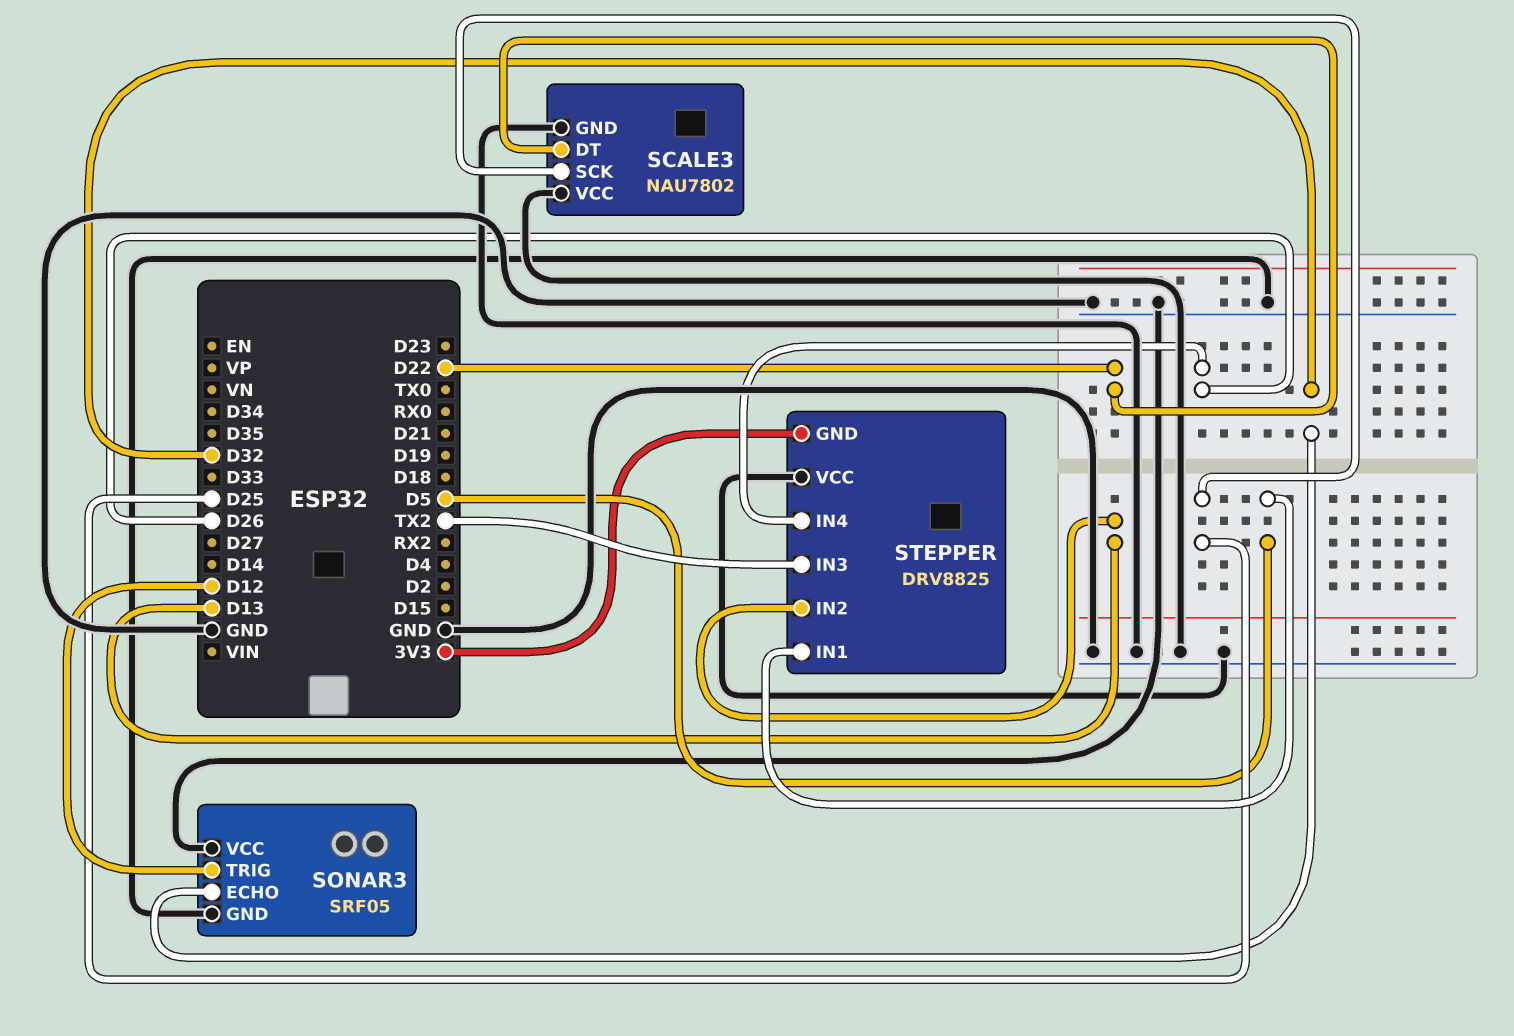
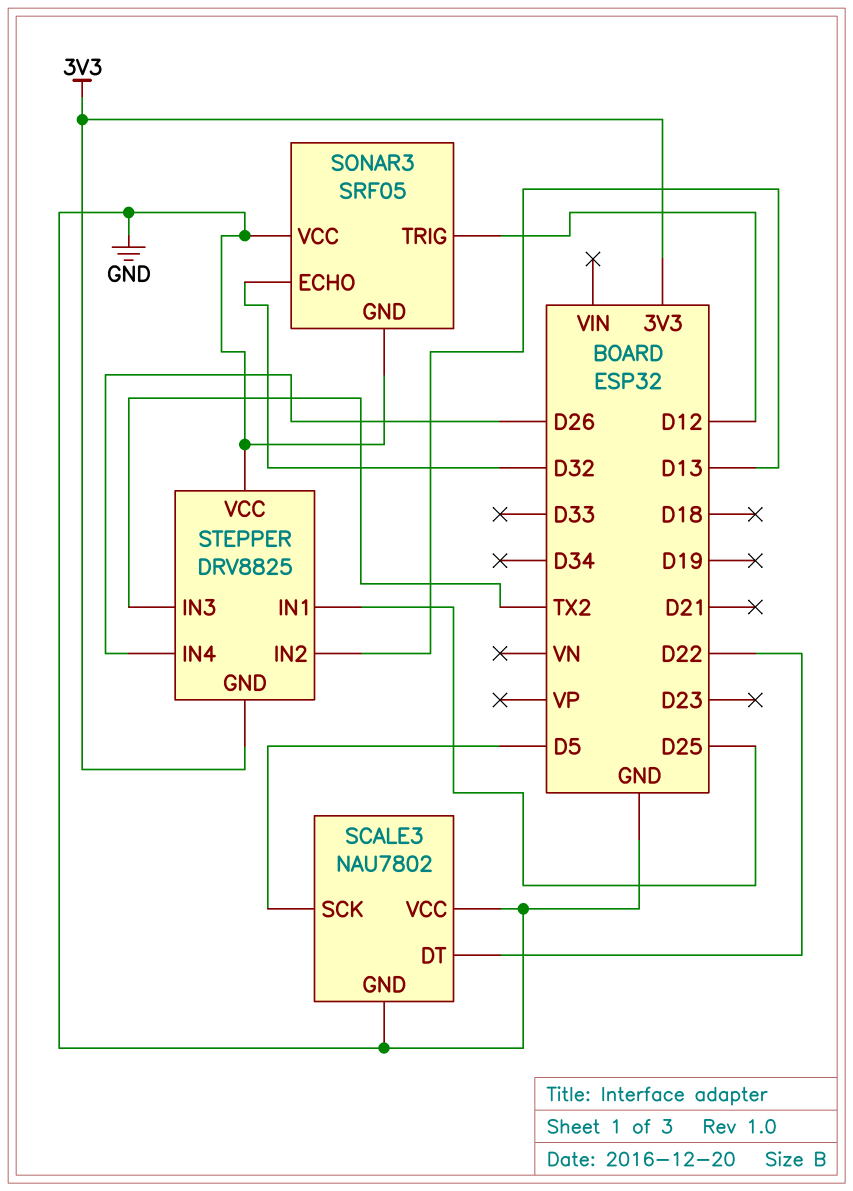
SCALE3 pin SCK: D25 -> D5
STEPPER pin IN1: D5 -> D25

